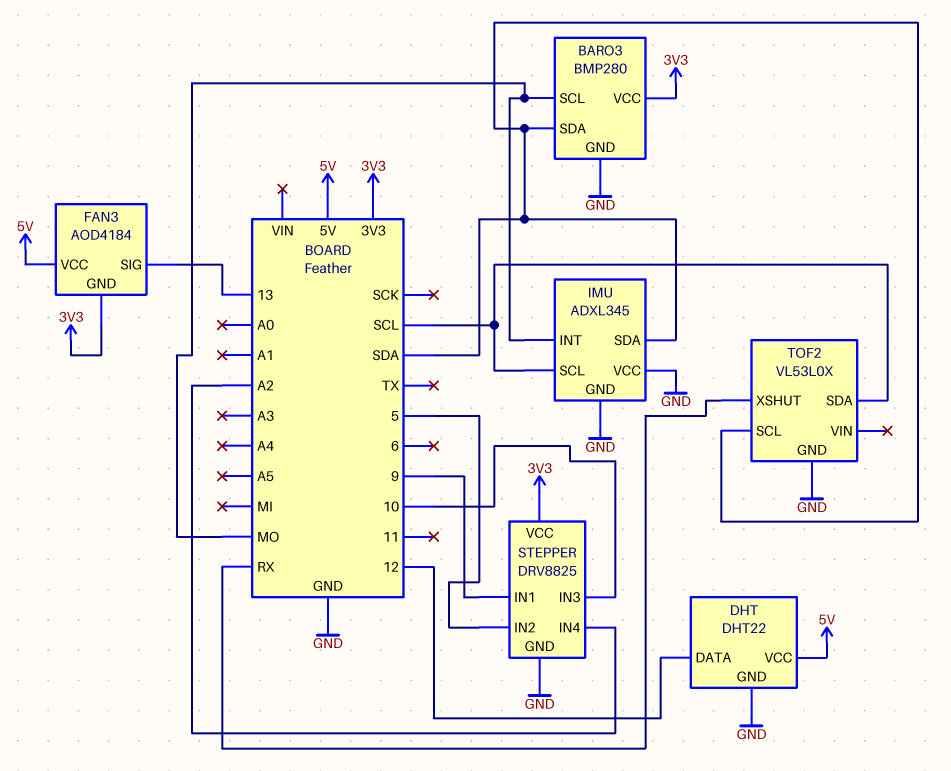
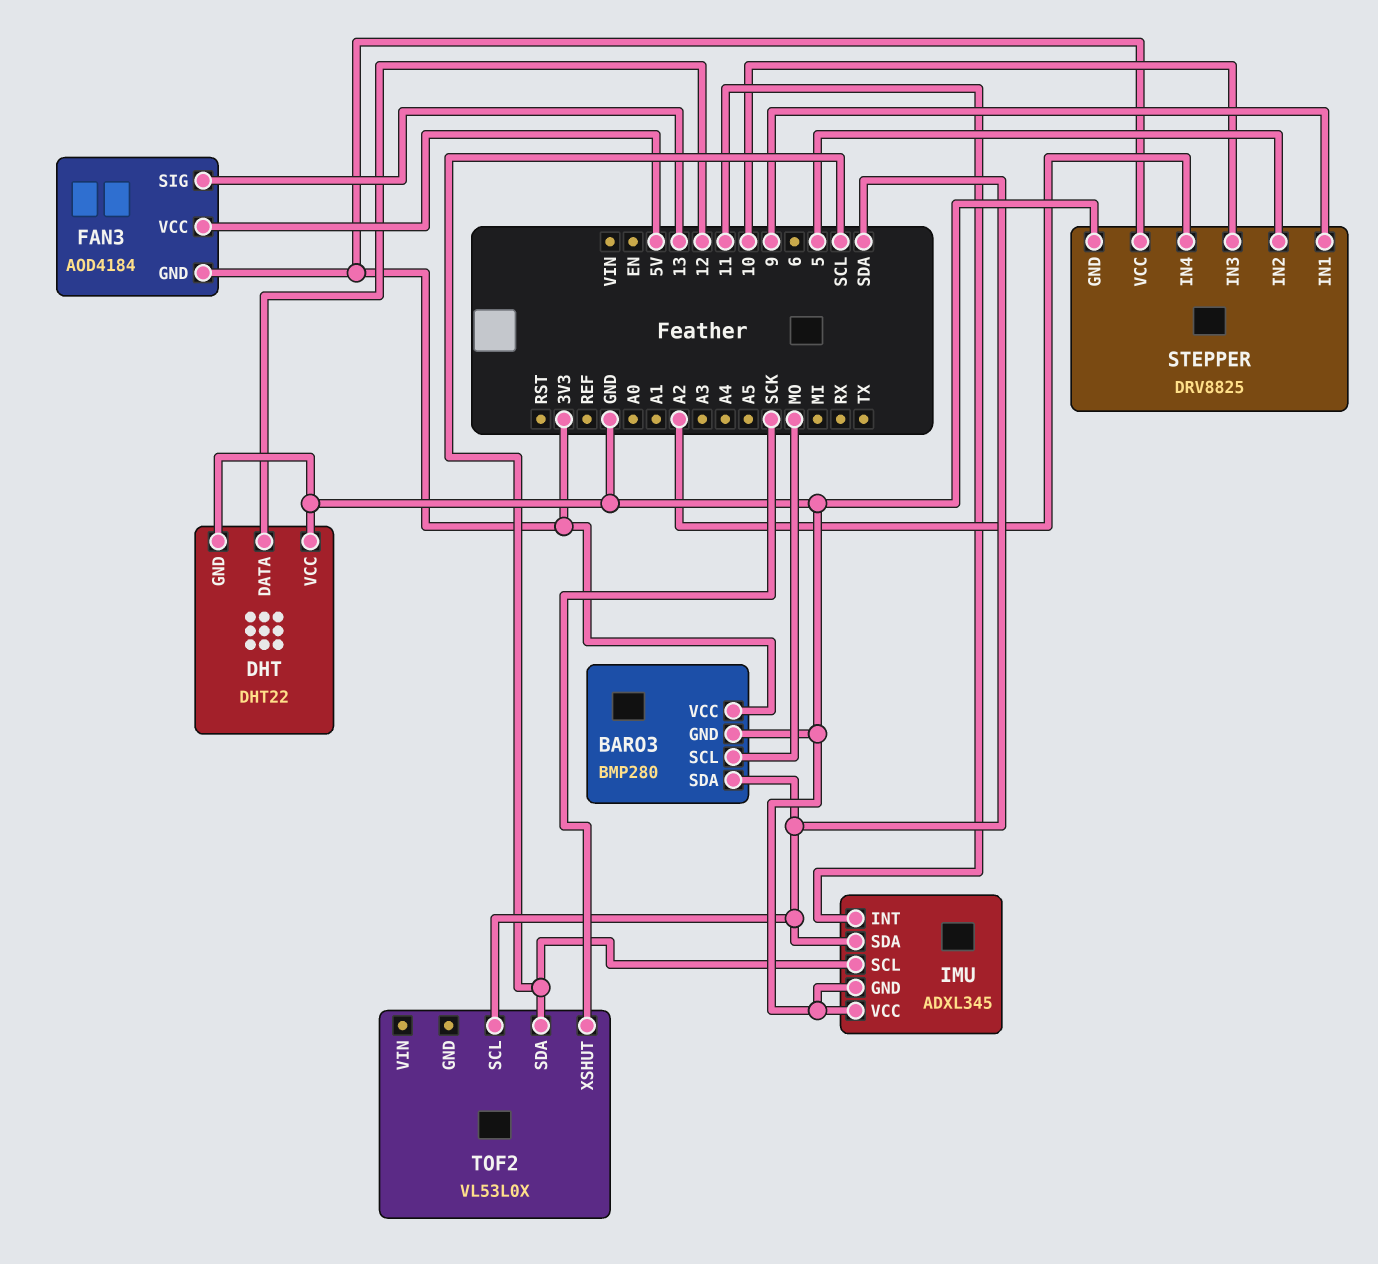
DHT pin VCC: 5V -> GND
IMU pin INT: MO -> 11
TOF2 pin GND: GND -> none
TOF2 pin XSHUT: RX -> SCK

